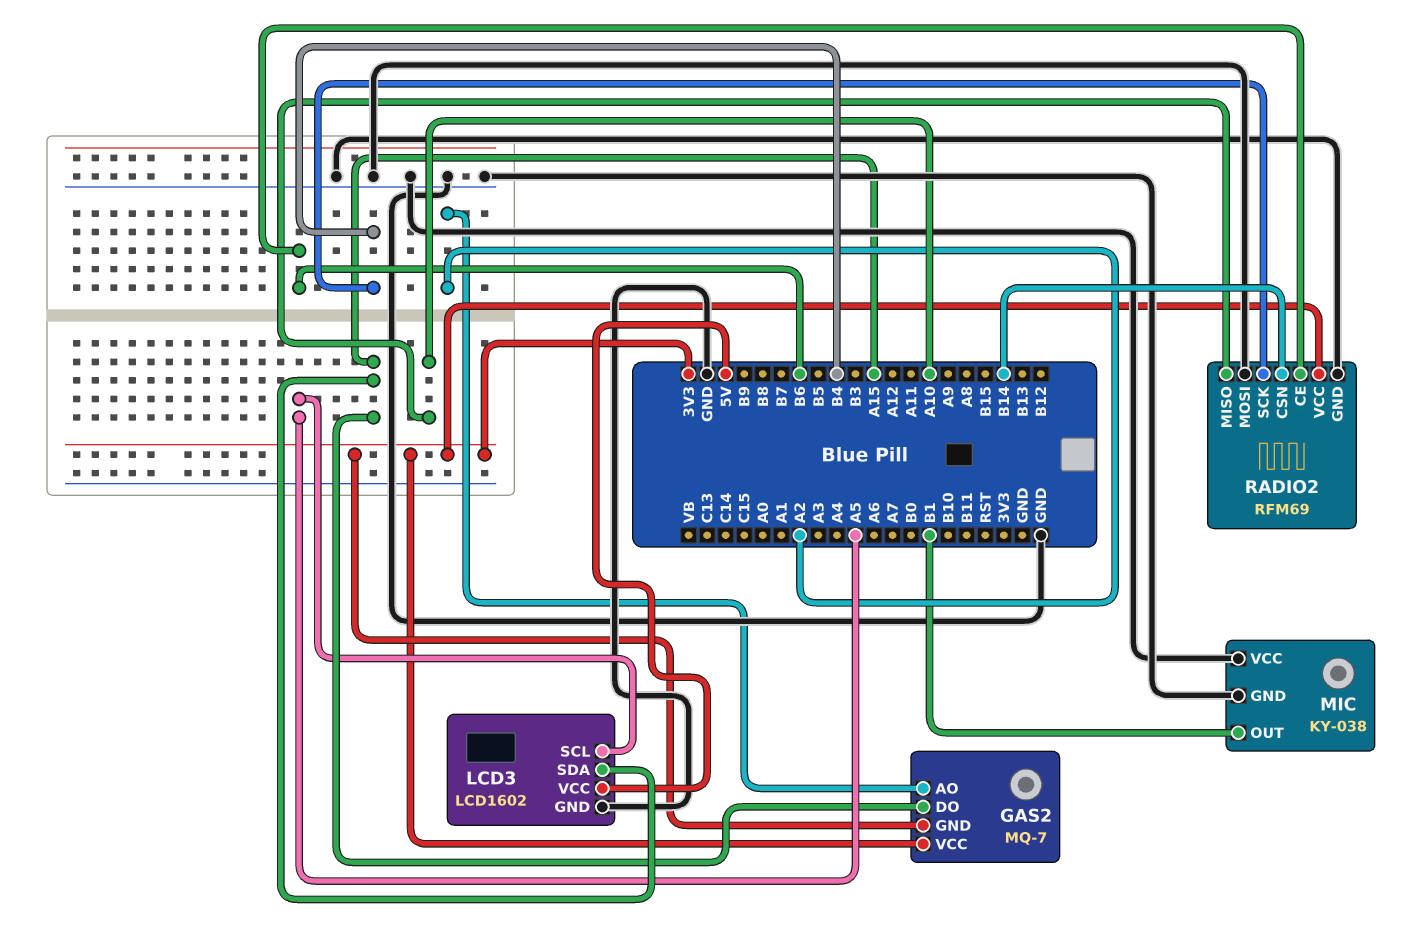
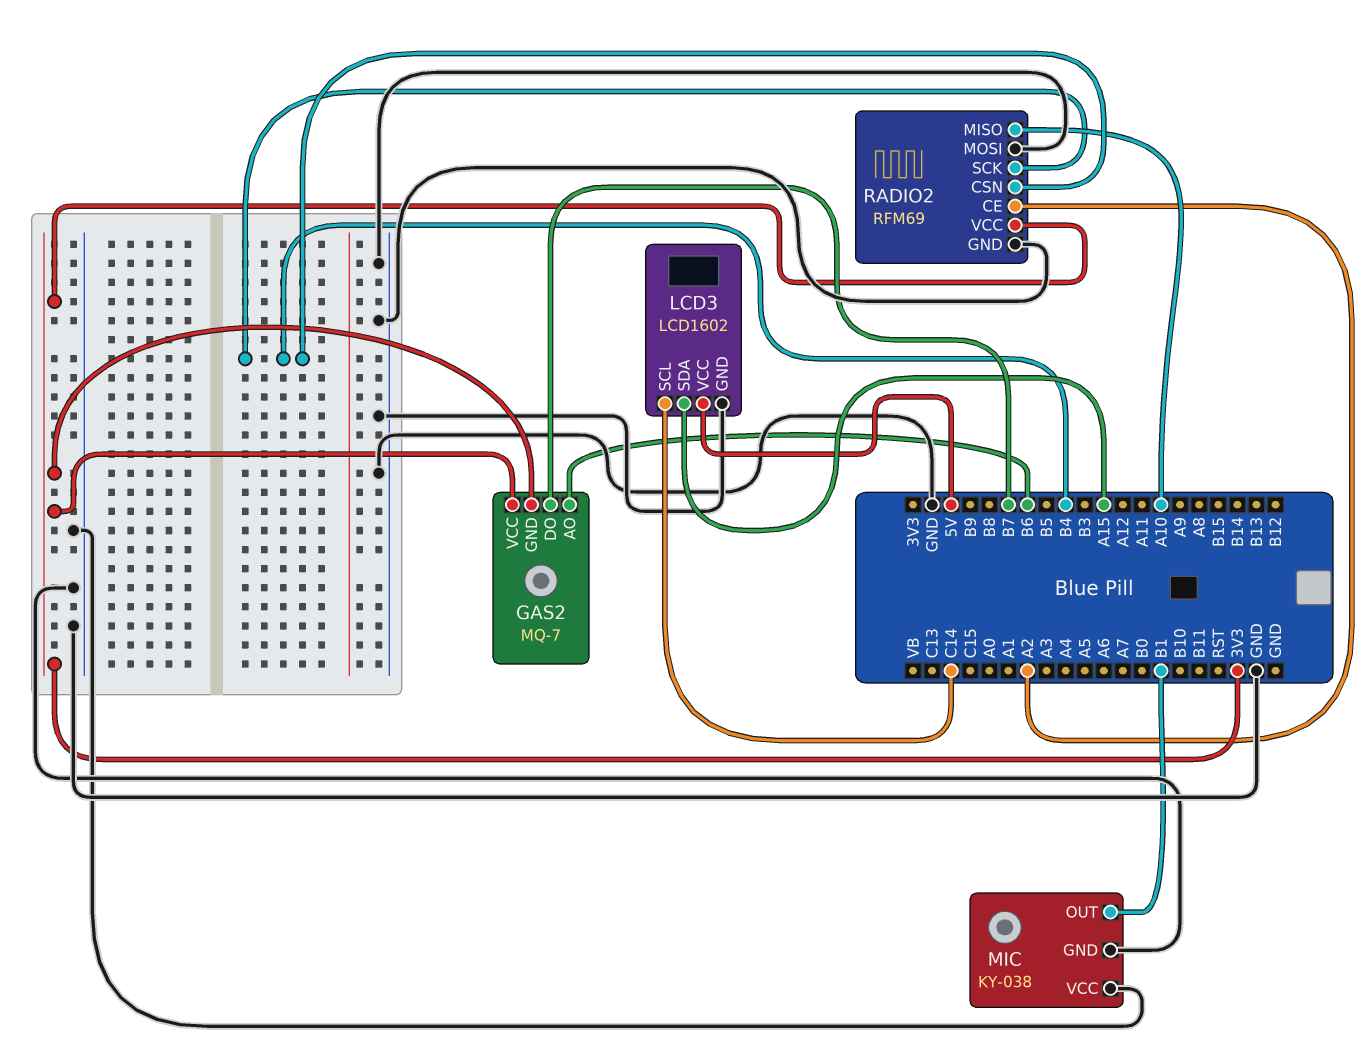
GAS2 pin AO: A2 -> B6
GAS2 pin DO: A15 -> B7
LCD3 pin SCL: A5 -> C14
RADIO2 pin CE: B6 -> A2
RADIO2 pin CSN: B14 -> B4

